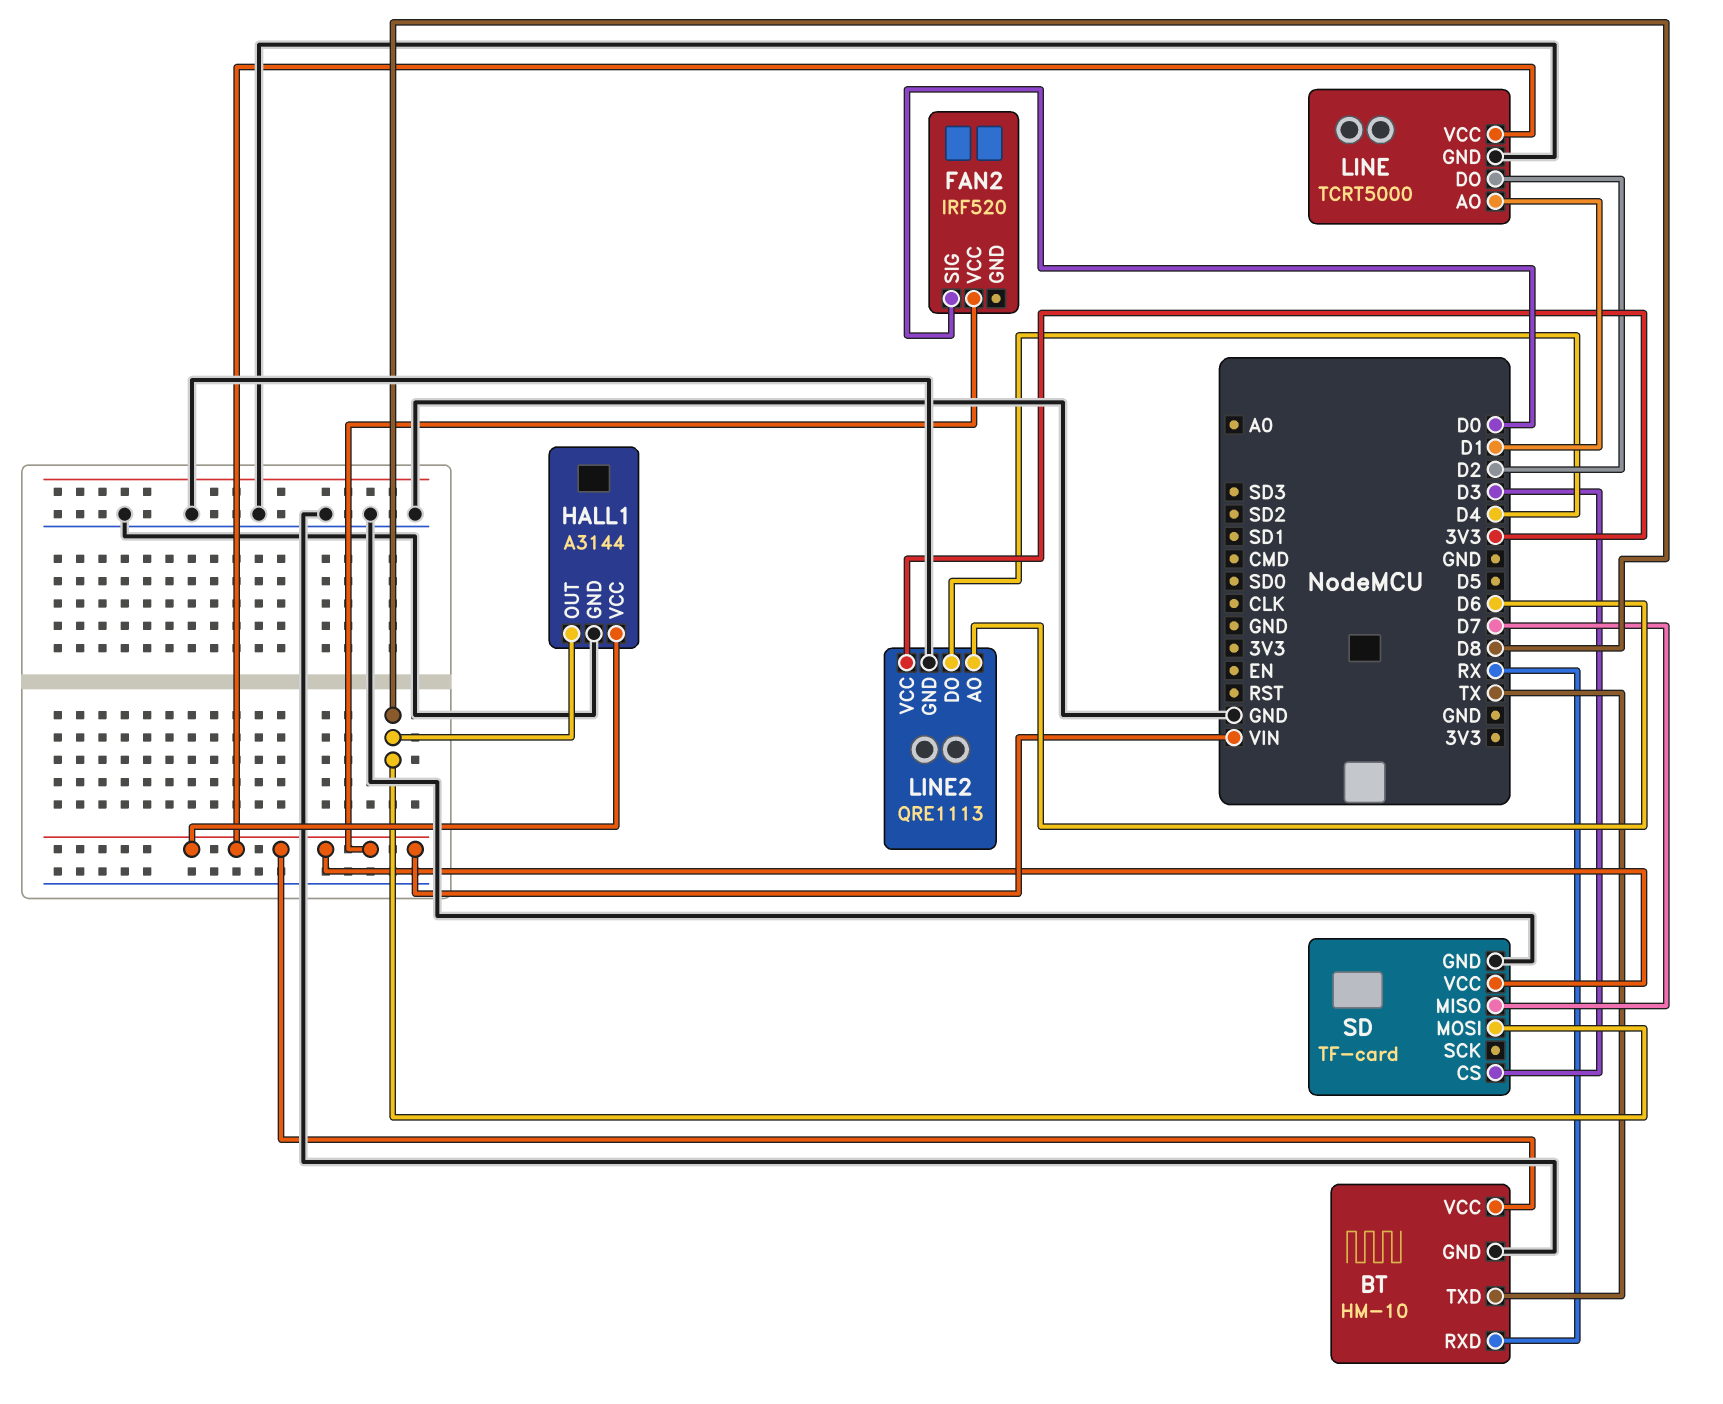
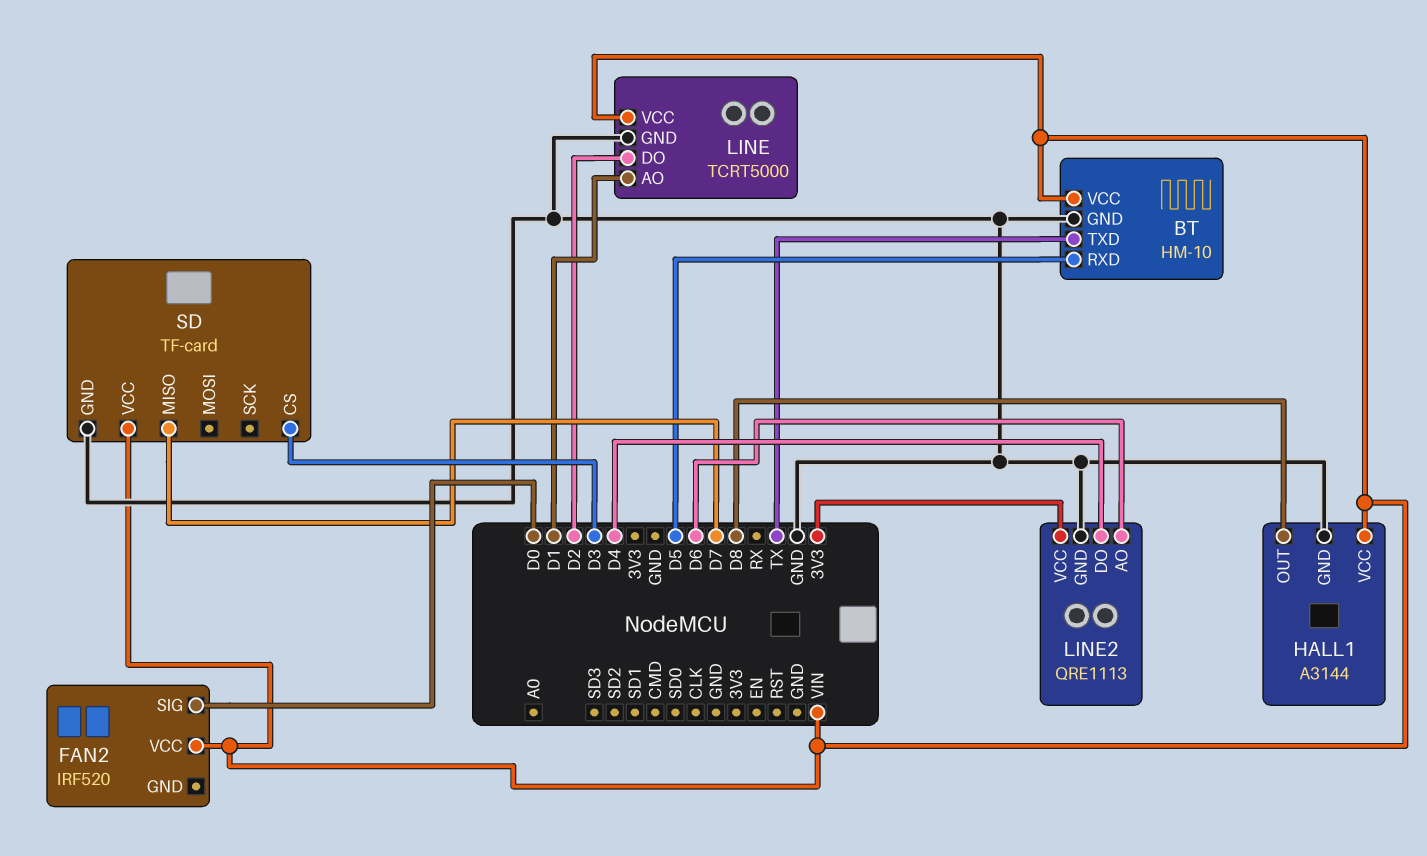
BT pin RXD: RX -> D5
SD pin MOSI: D8 -> none

